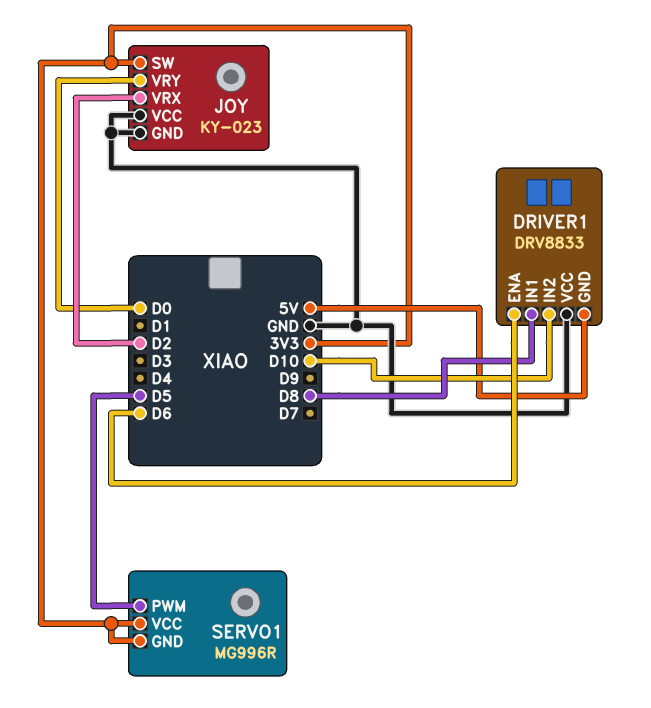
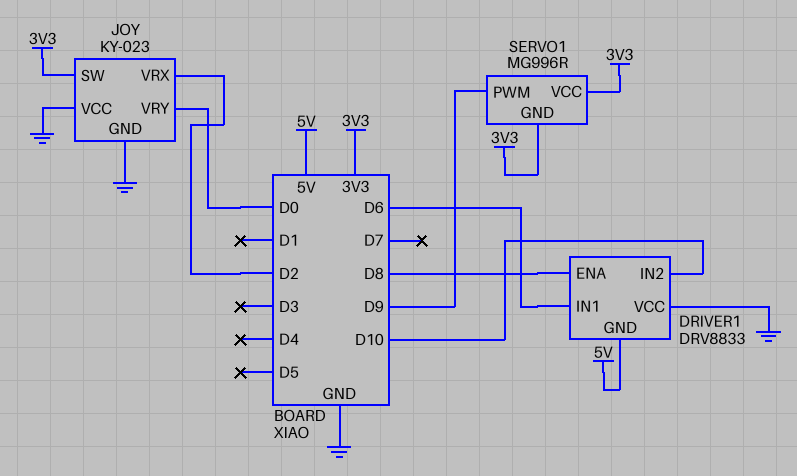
DRIVER1 pin ENA: D6 -> D8
DRIVER1 pin IN1: D8 -> D6
SERVO1 pin PWM: D5 -> D9

